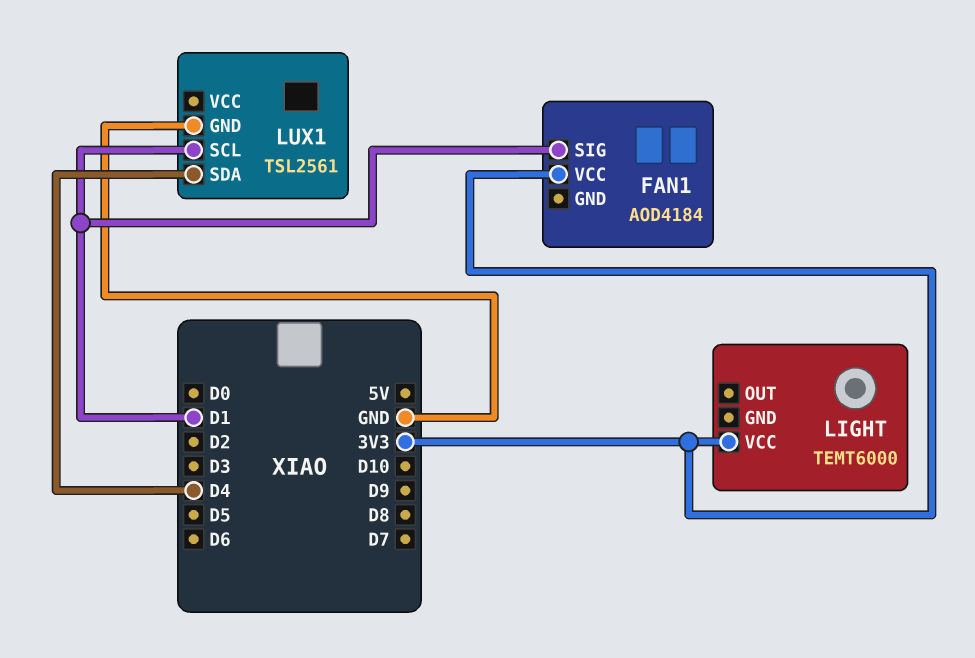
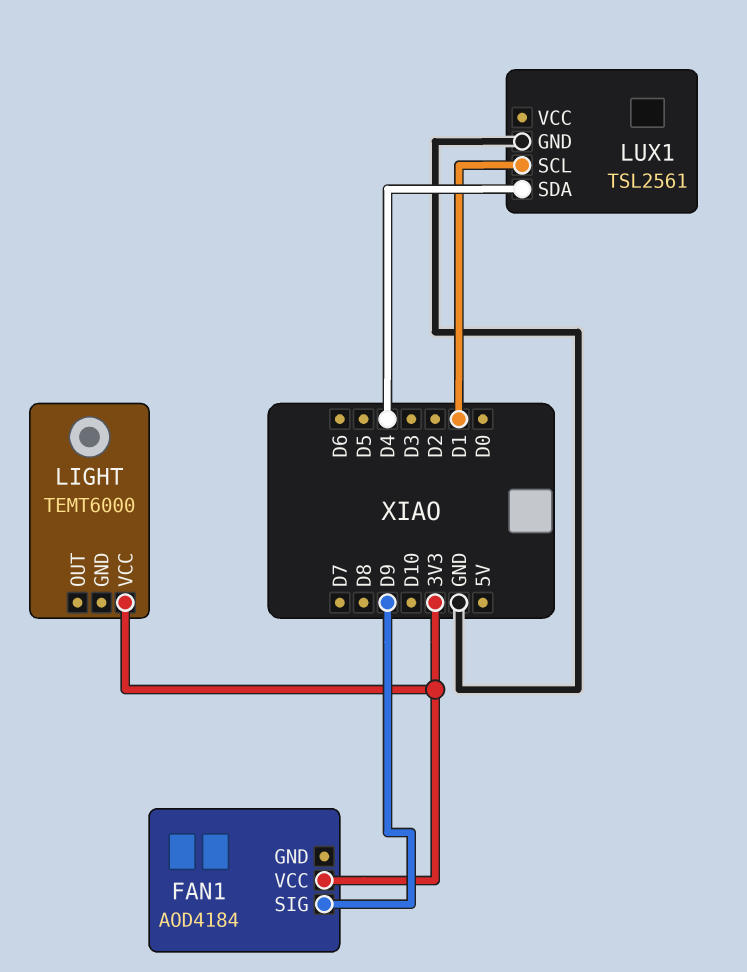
FAN1 pin SIG: D1 -> D9

